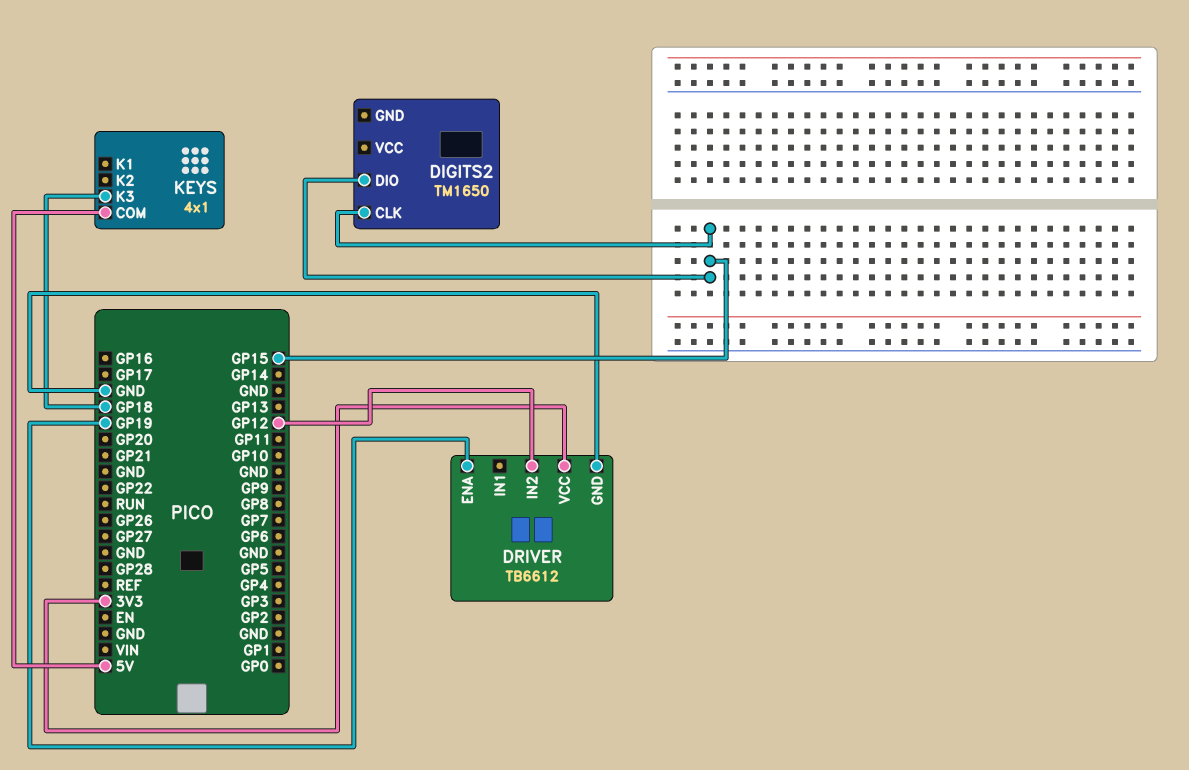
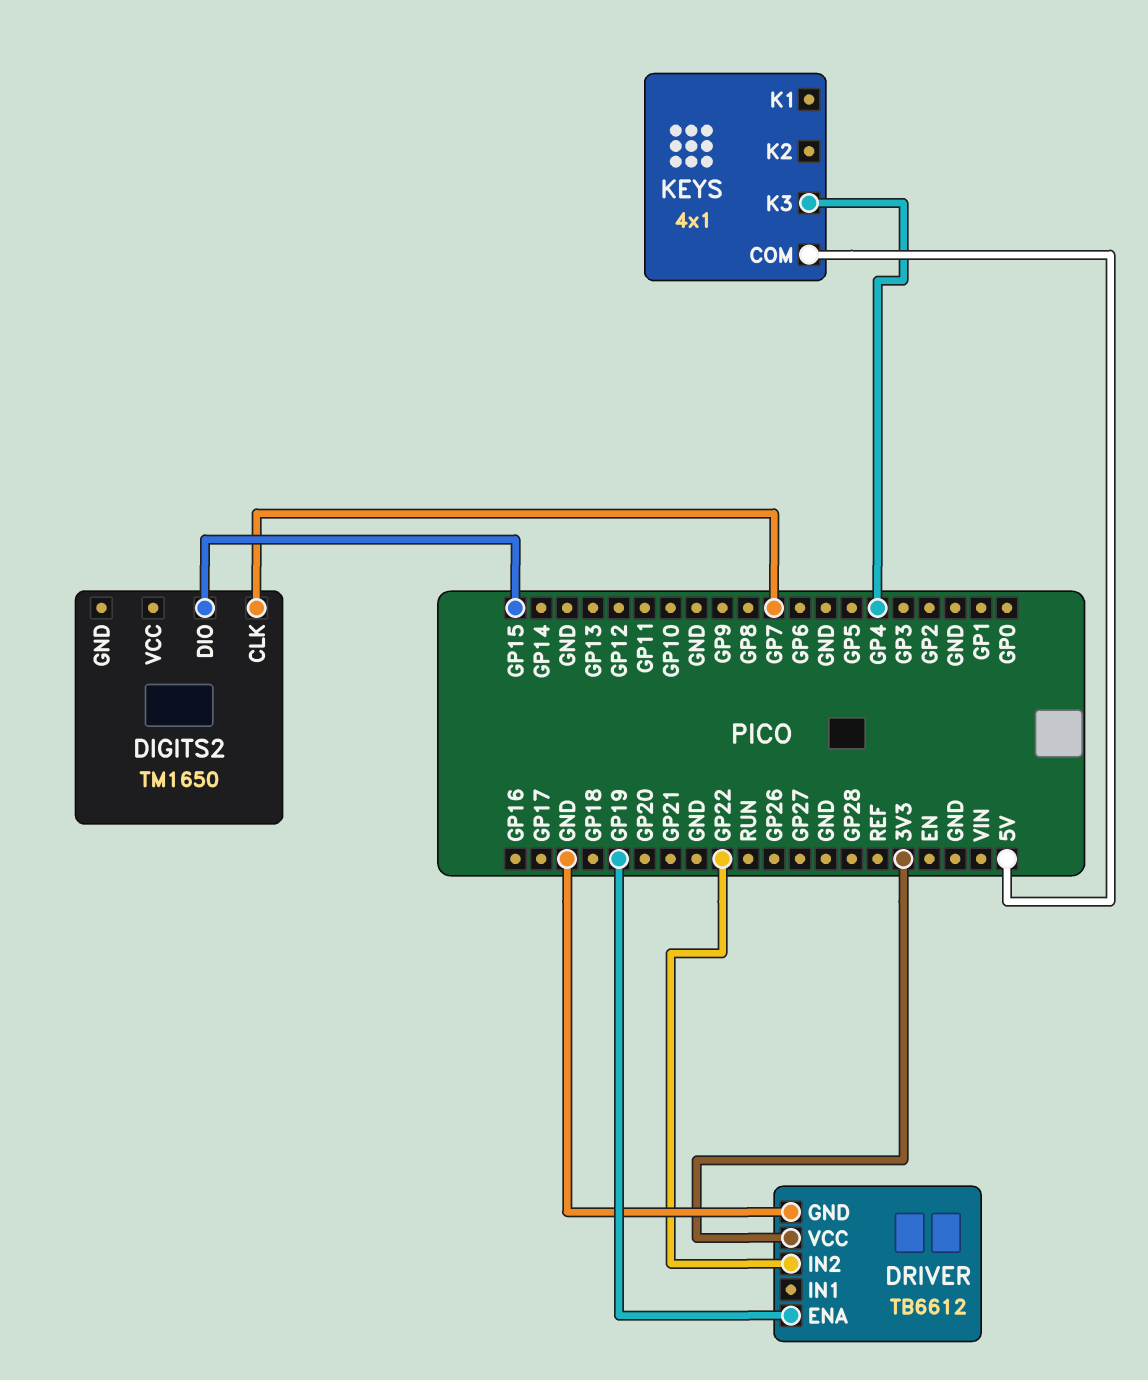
DIGITS2 pin CLK: GP15 -> GP7
DRIVER pin IN2: GP12 -> GP22
KEYS pin K3: GP18 -> GP4

